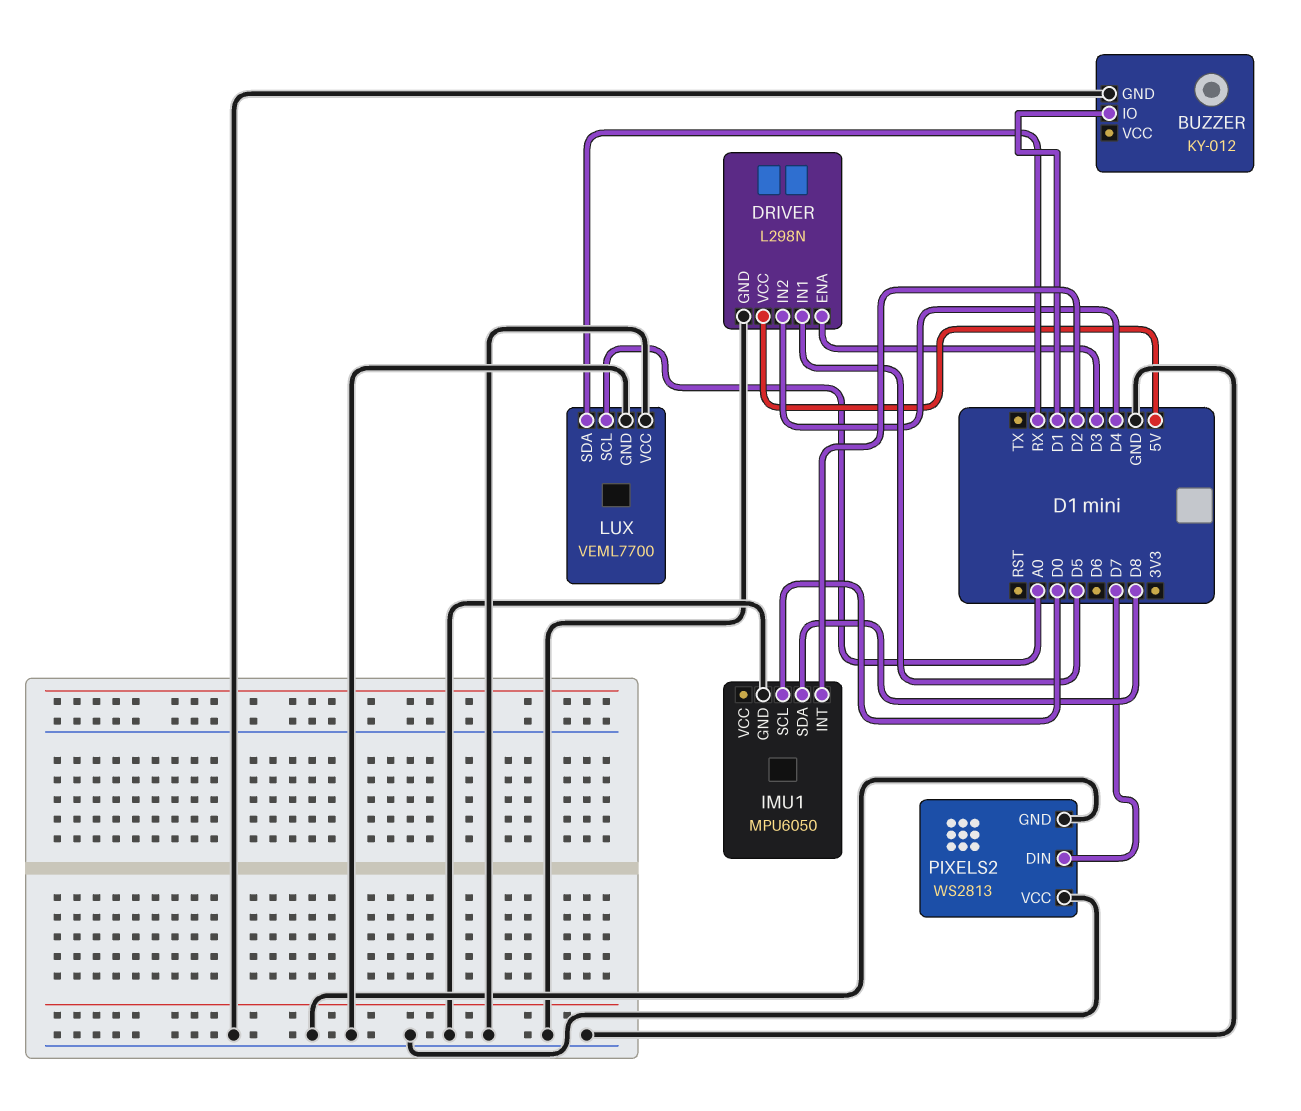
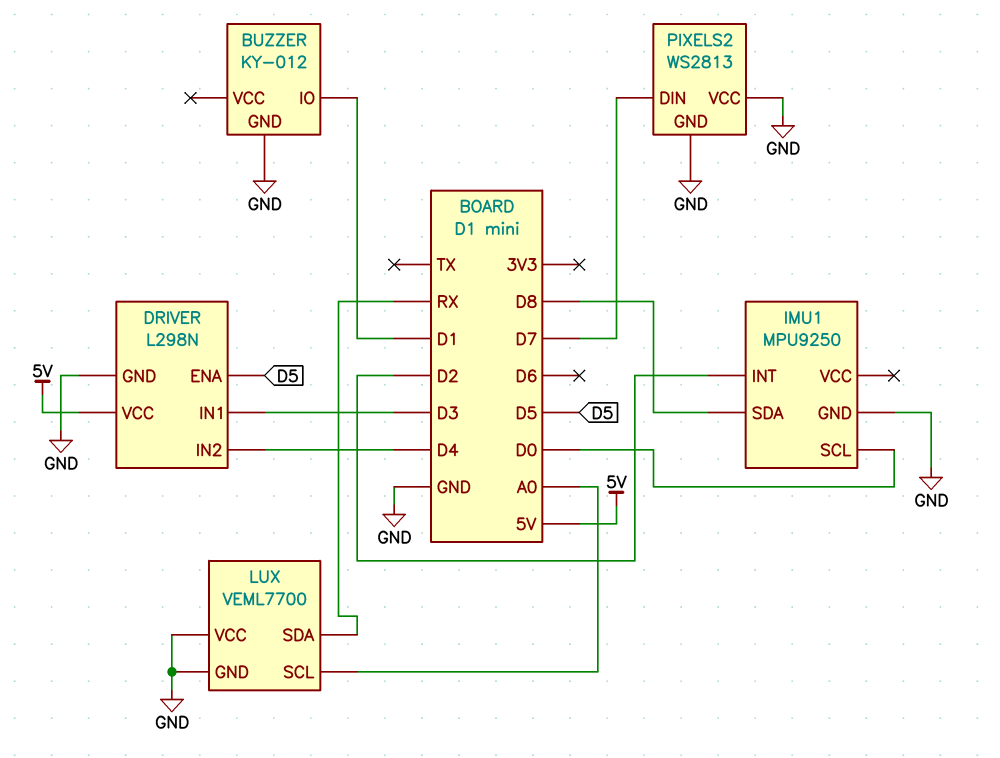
DRIVER pin ENA: D3 -> D5
DRIVER pin IN1: D5 -> D3
IMU1: MPU6050 -> MPU9250

